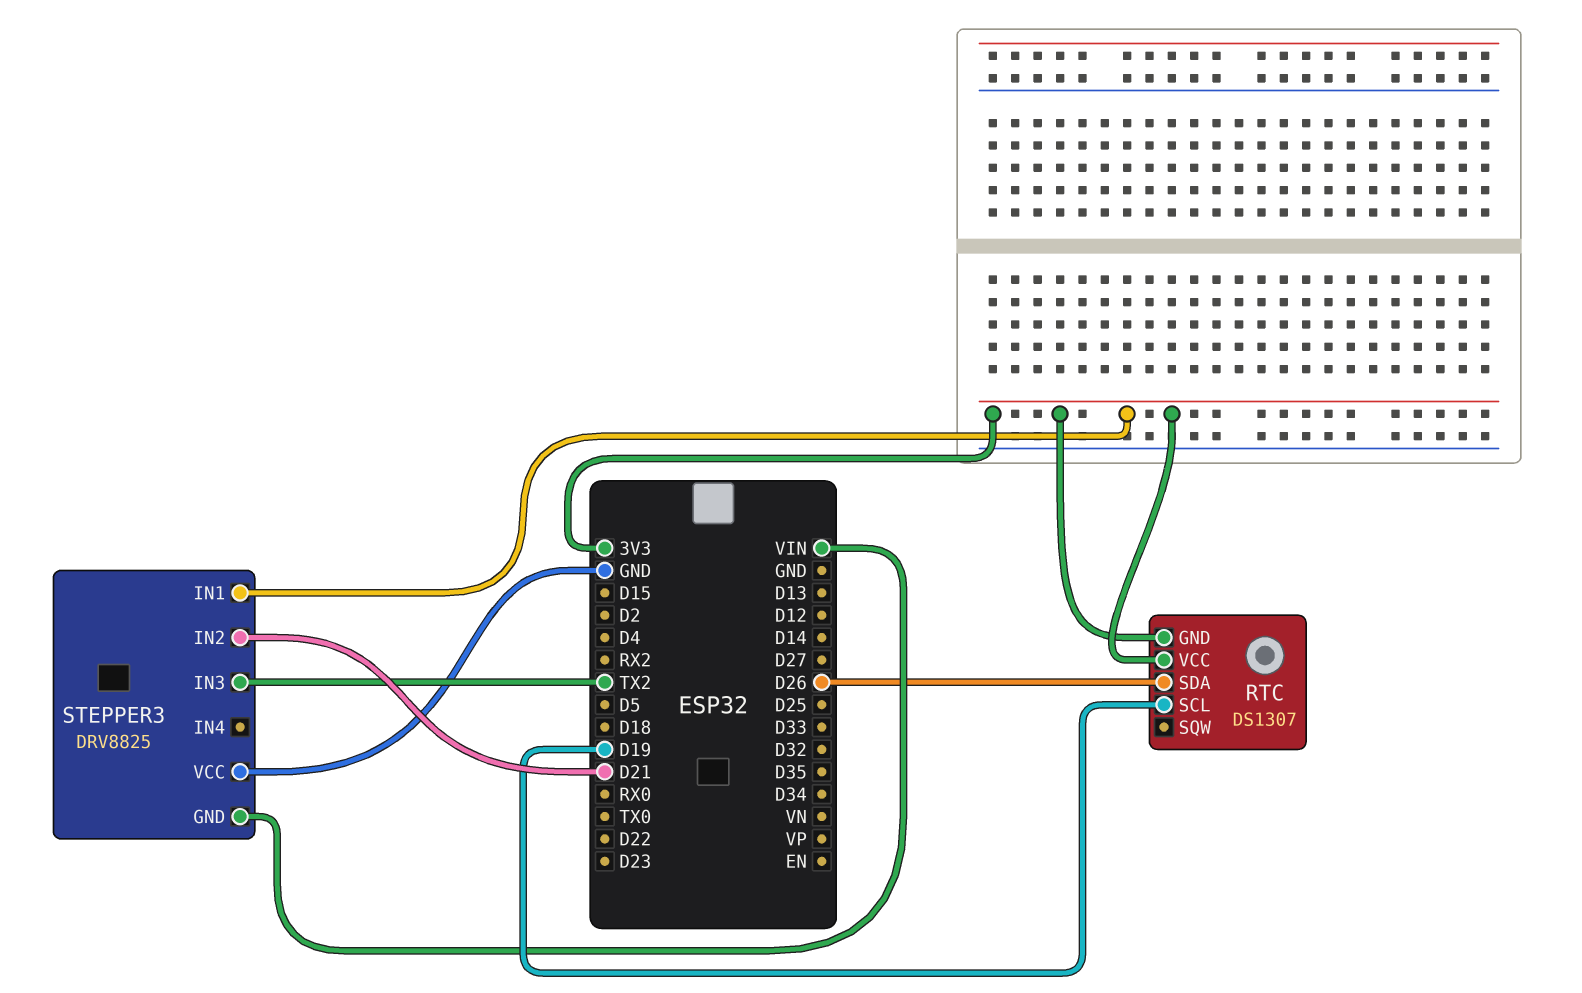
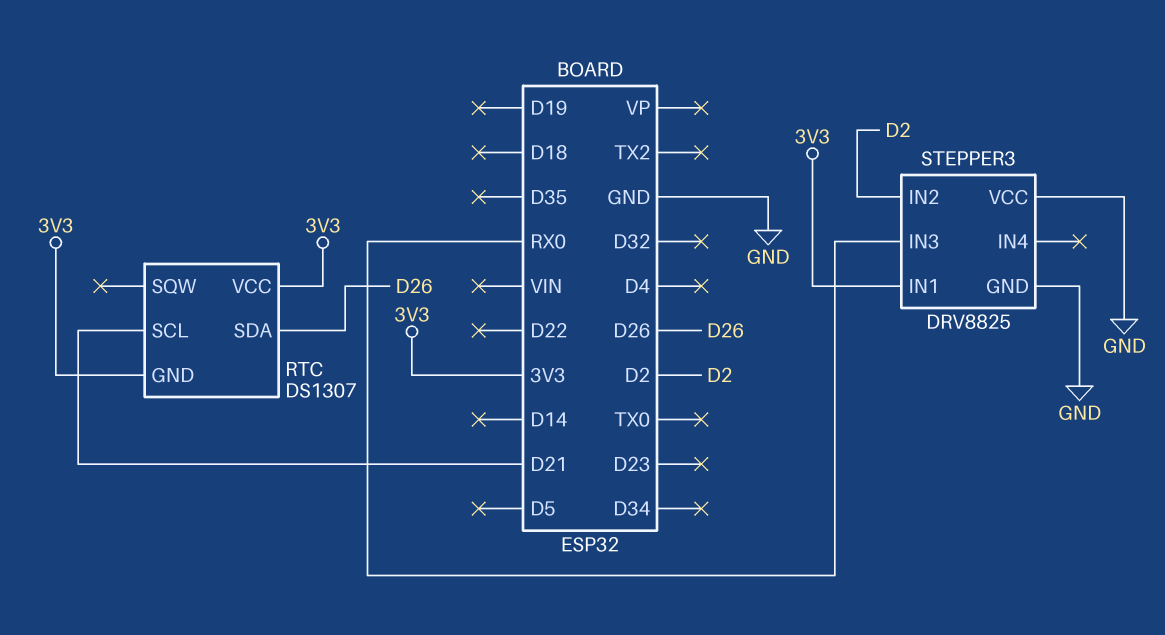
RTC pin SCL: D19 -> D21
STEPPER3 pin GND: VIN -> GND
STEPPER3 pin IN2: D21 -> D2
STEPPER3 pin IN3: TX2 -> RX0

